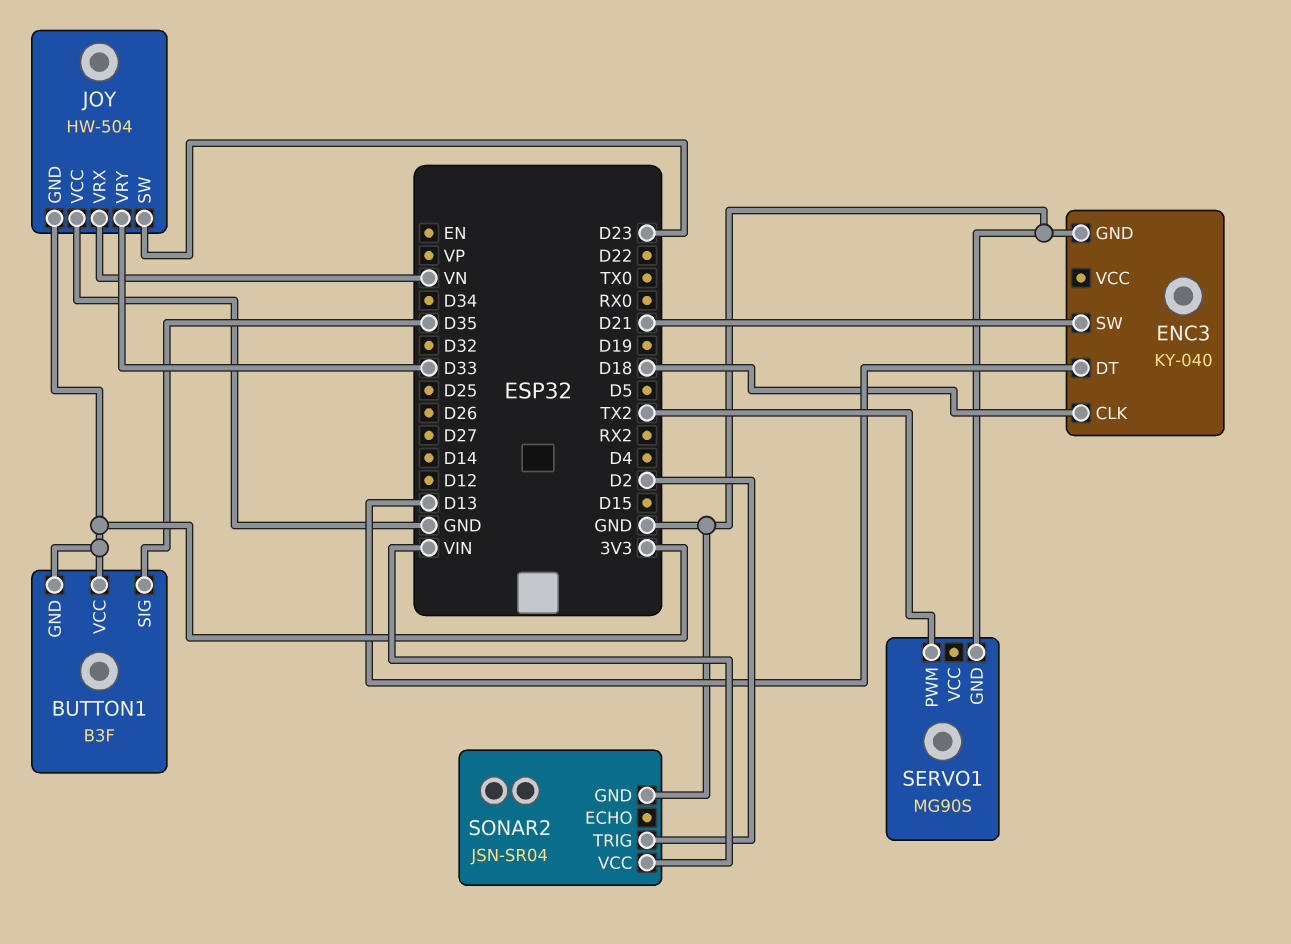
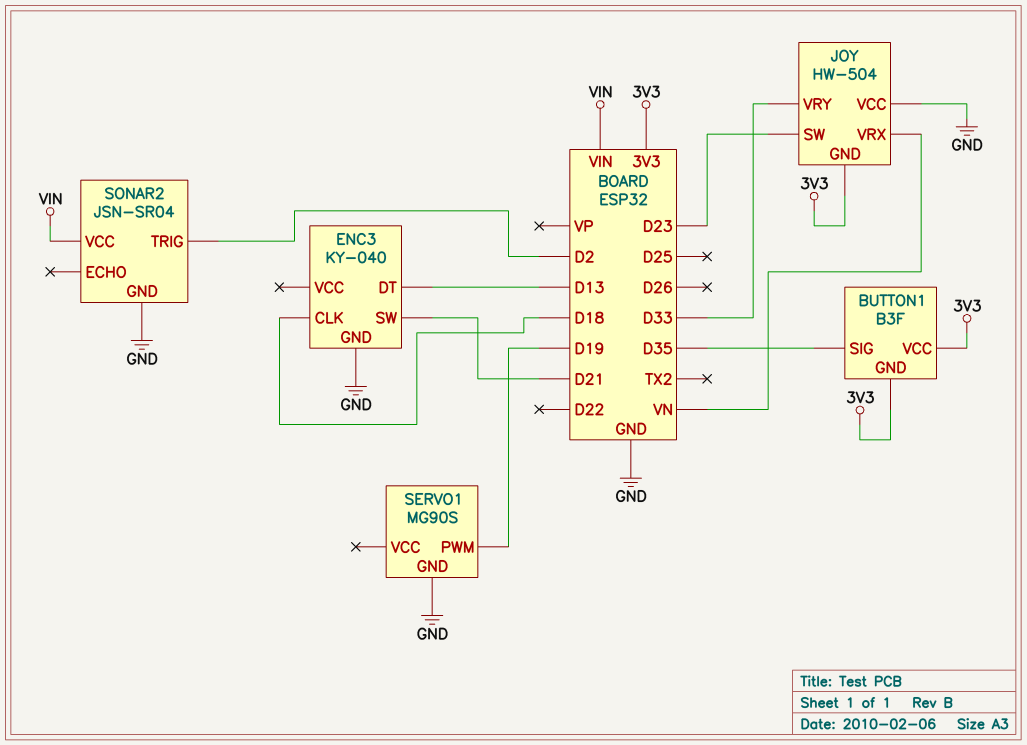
SERVO1 pin PWM: TX2 -> D19

